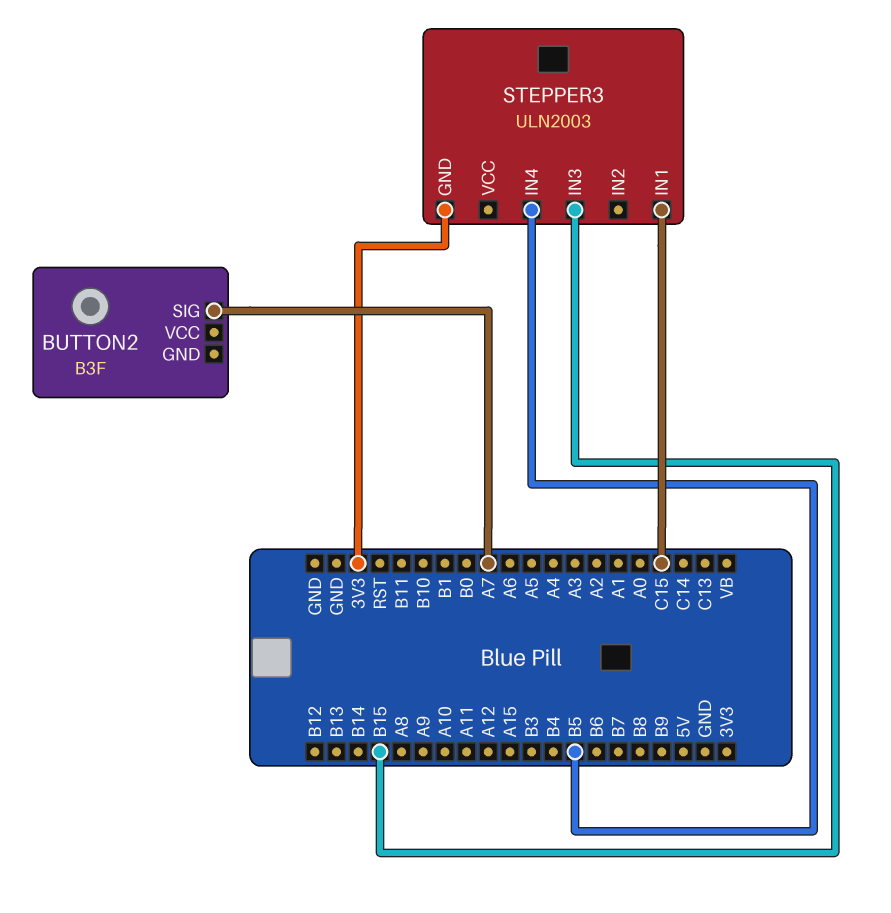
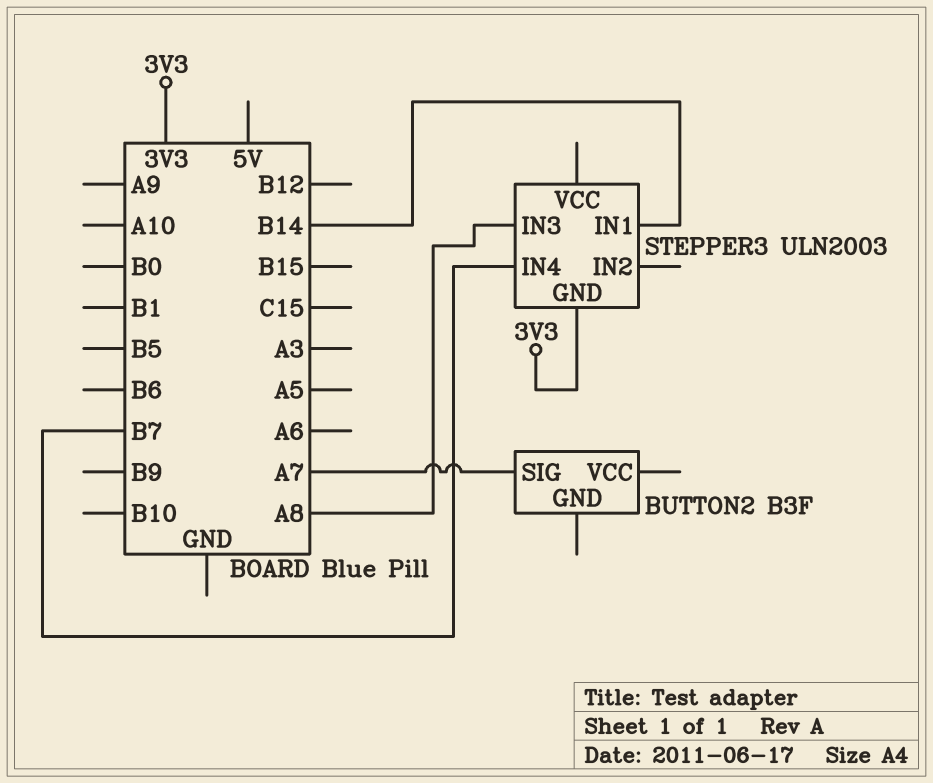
STEPPER3 pin IN1: C15 -> B14
STEPPER3 pin IN3: B15 -> A8
STEPPER3 pin IN4: B5 -> B7

